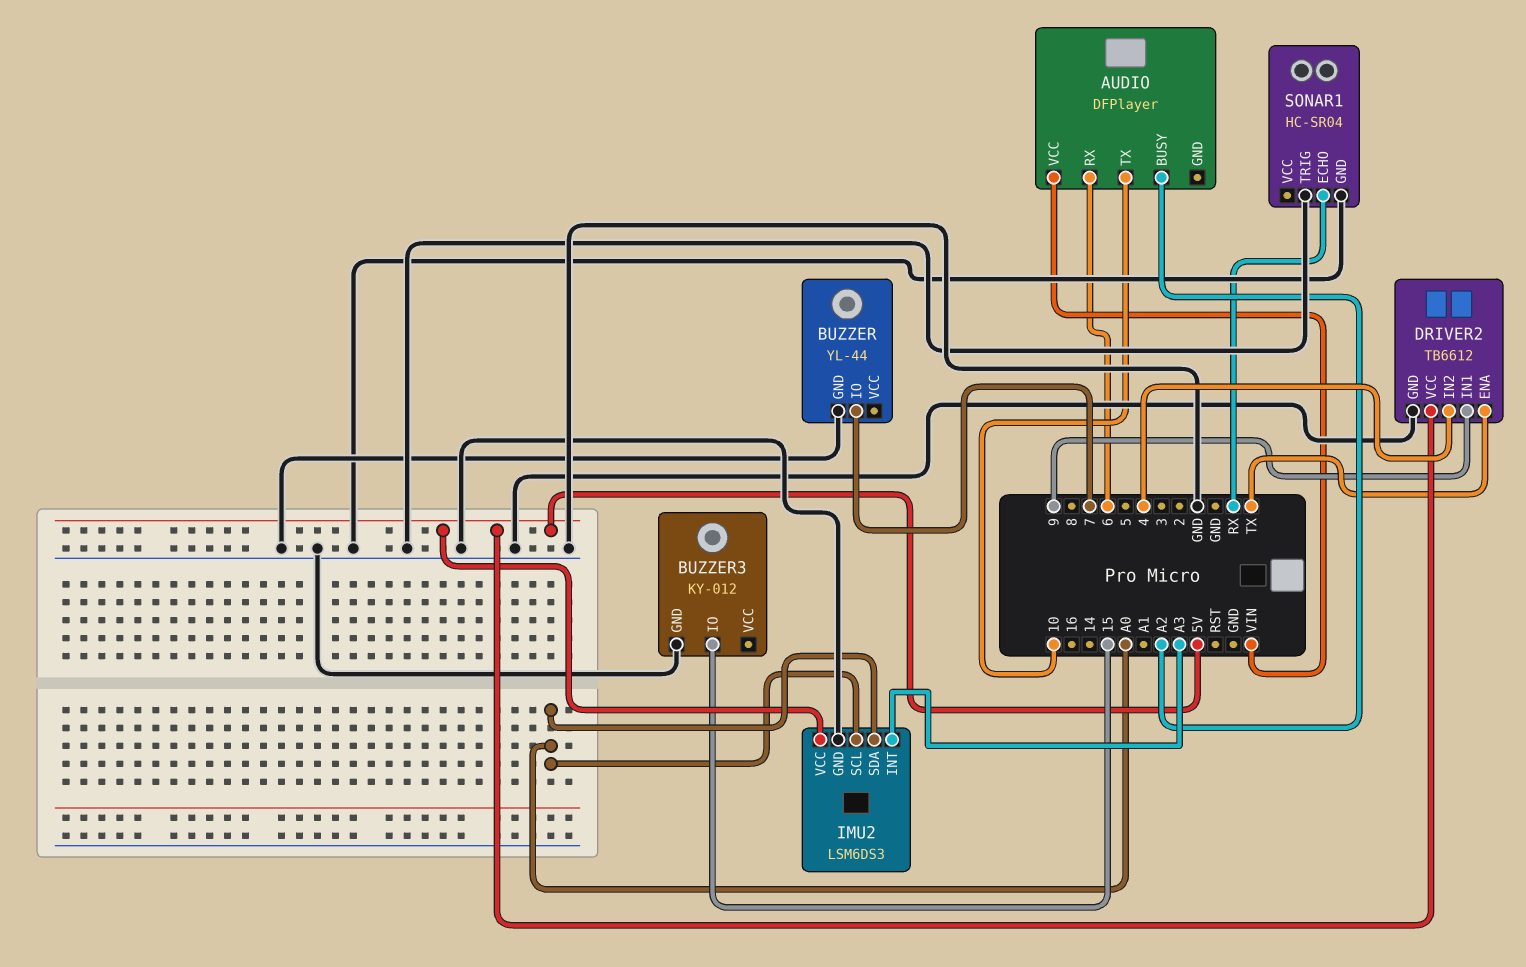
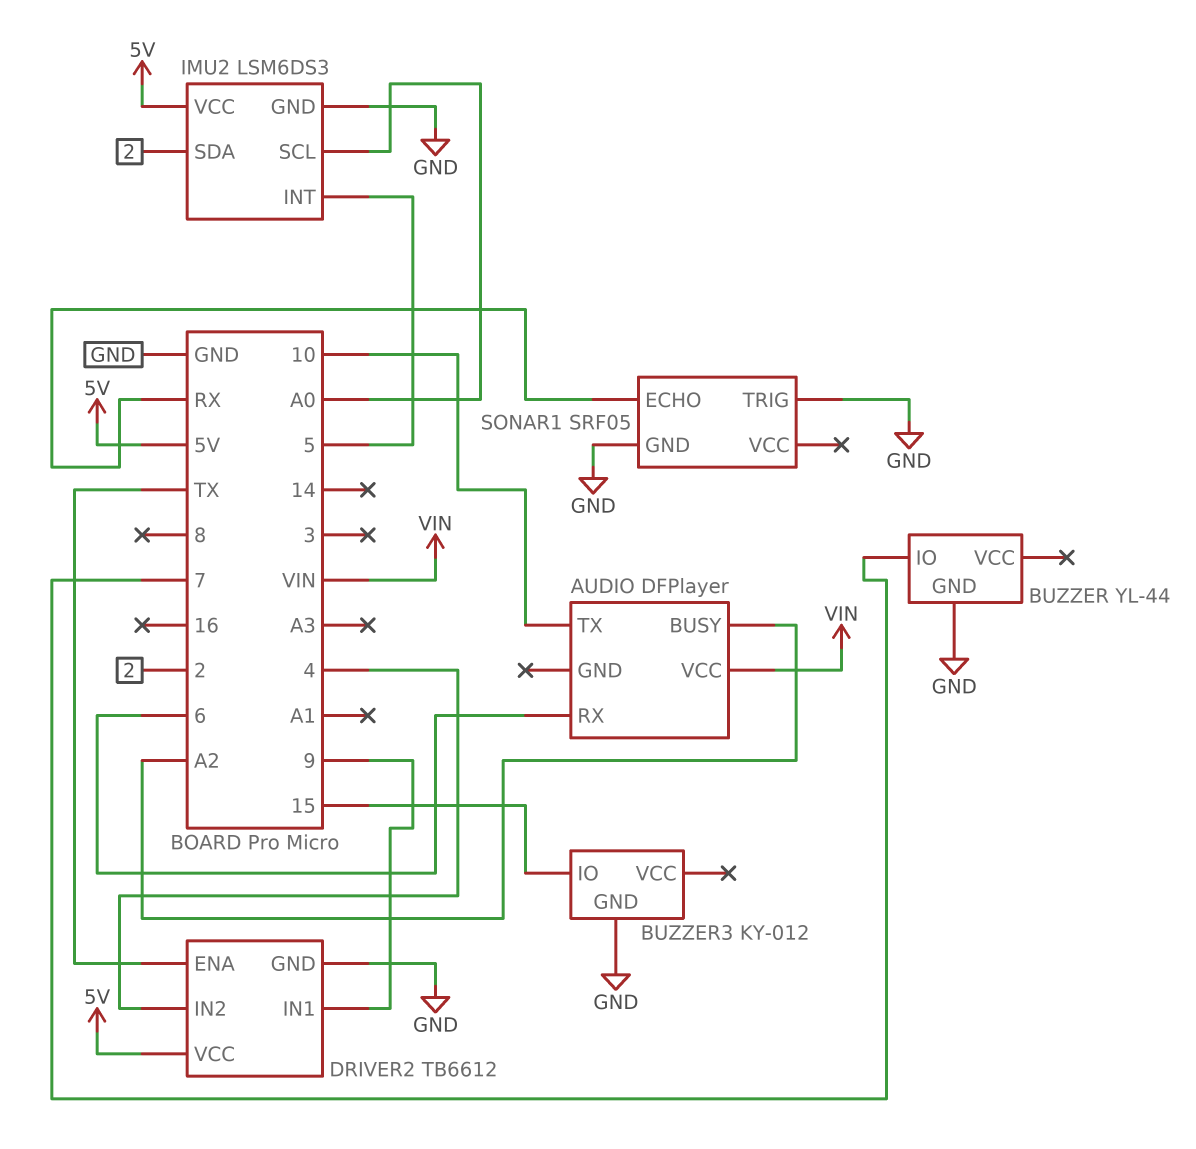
IMU2 pin INT: A3 -> 5
IMU2 pin SDA: A0 -> 2
SONAR1: HC-SR04 -> SRF05

